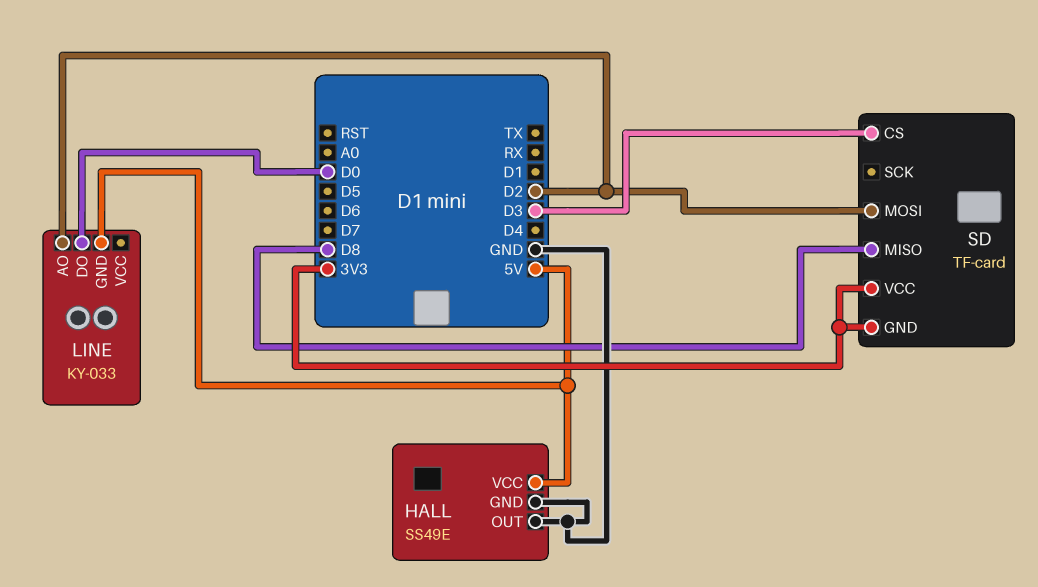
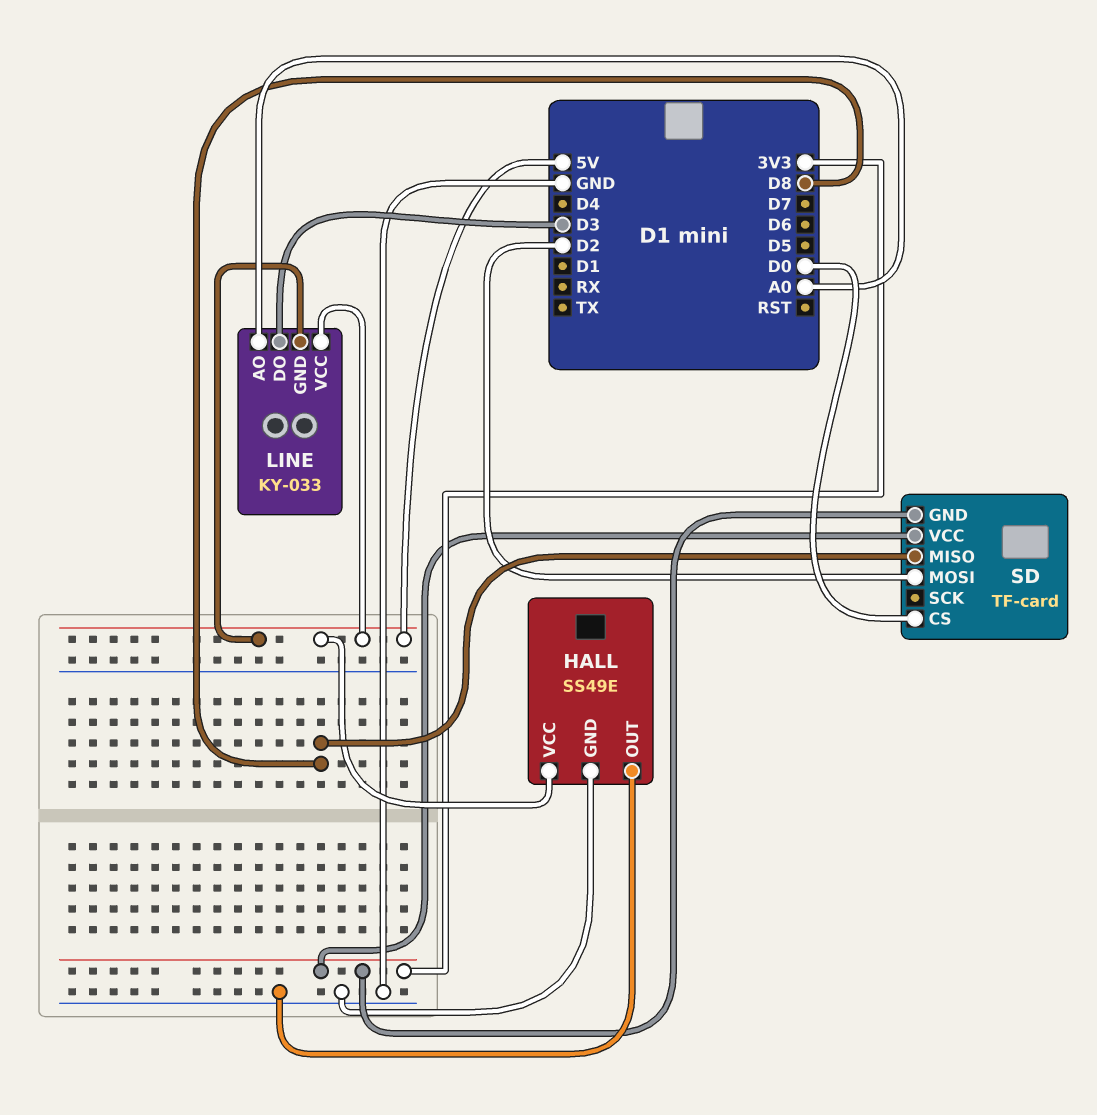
LINE pin AO: D2 -> A0
LINE pin DO: D0 -> D3
LINE pin VCC: none -> 5V
SD pin CS: D3 -> D0

